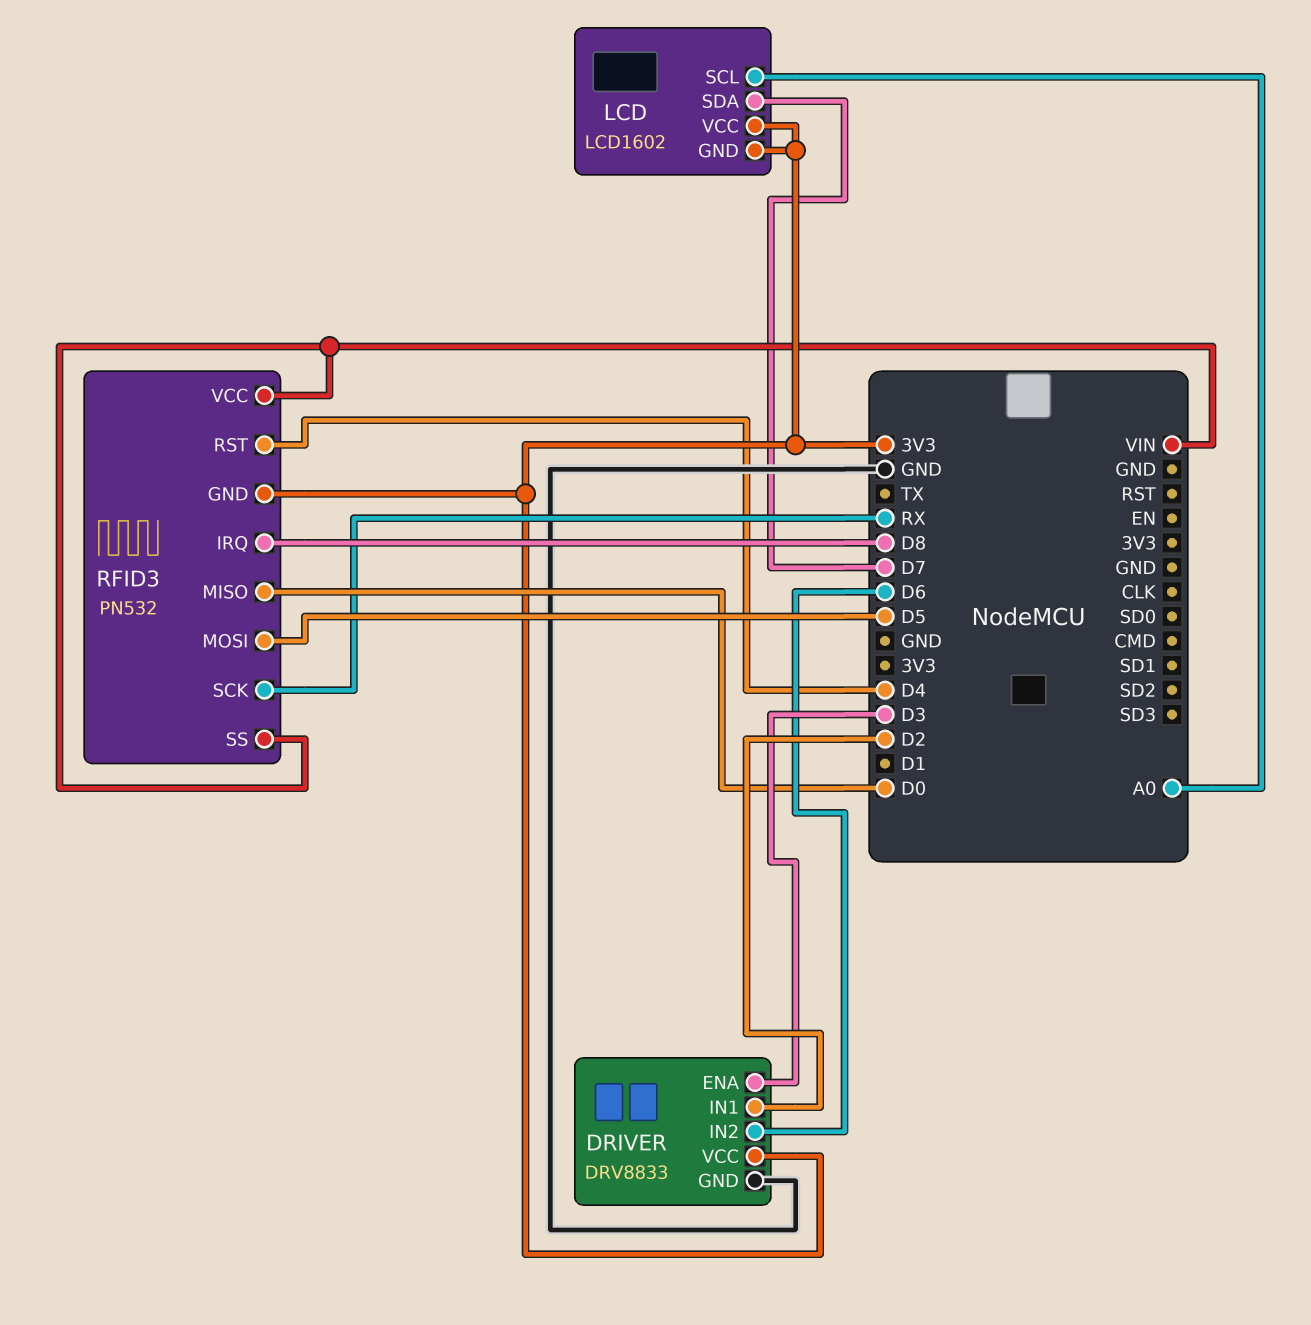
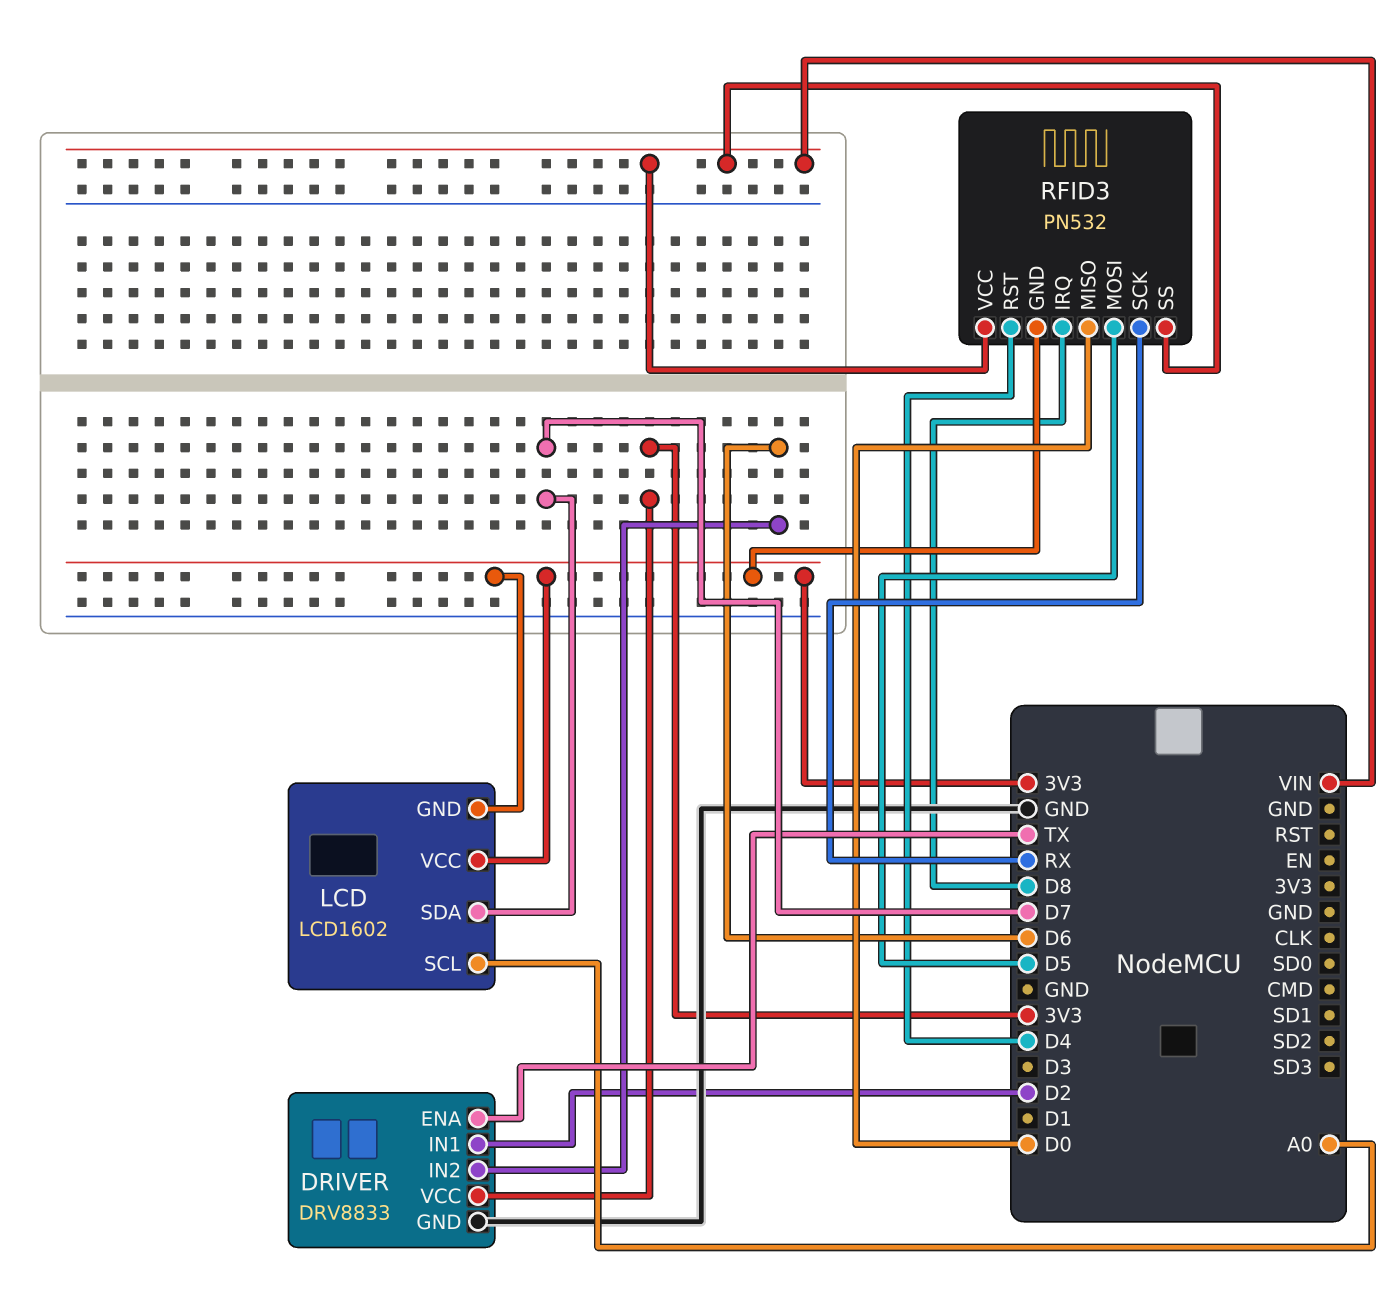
DRIVER pin ENA: D3 -> TX

